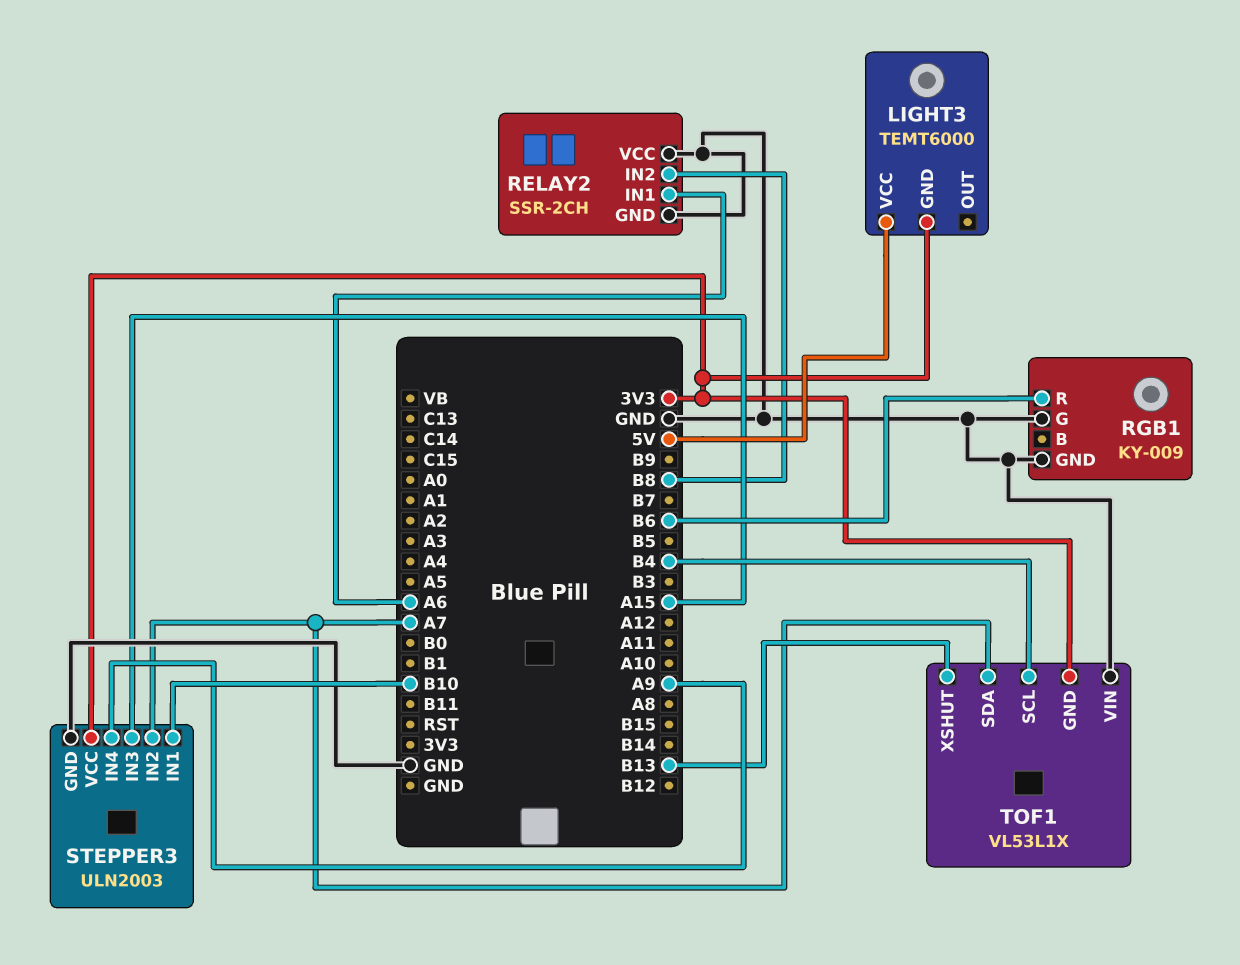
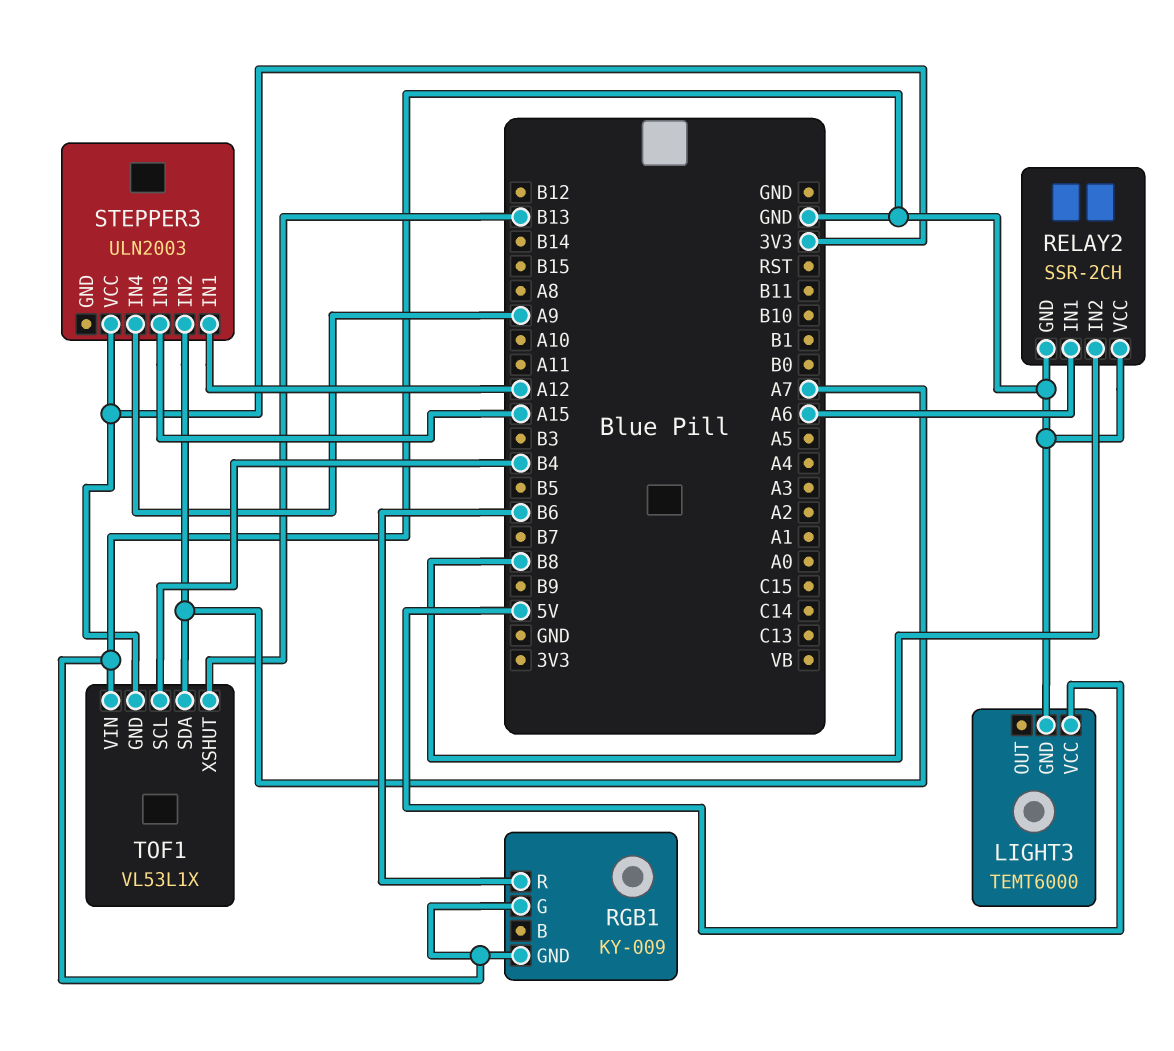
LIGHT3 pin GND: 3V3 -> GND
STEPPER3 pin GND: GND -> none
STEPPER3 pin IN1: B10 -> A12

